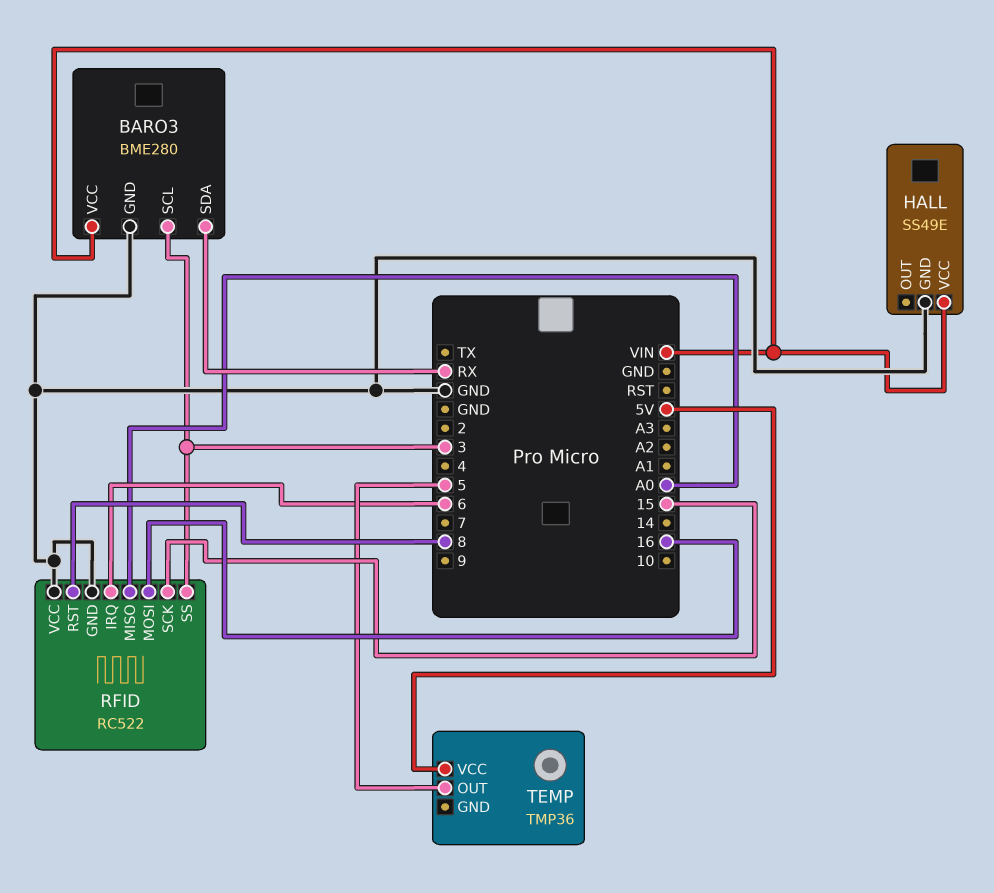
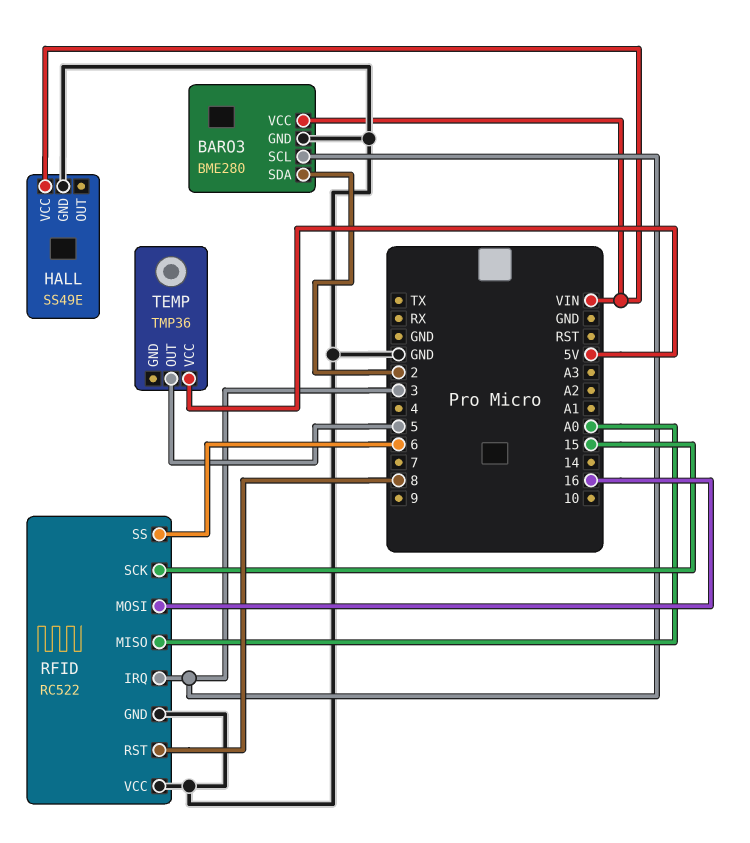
BARO3 pin SDA: RX -> 2
RFID pin IRQ: 6 -> 3
RFID pin SS: 3 -> 6

